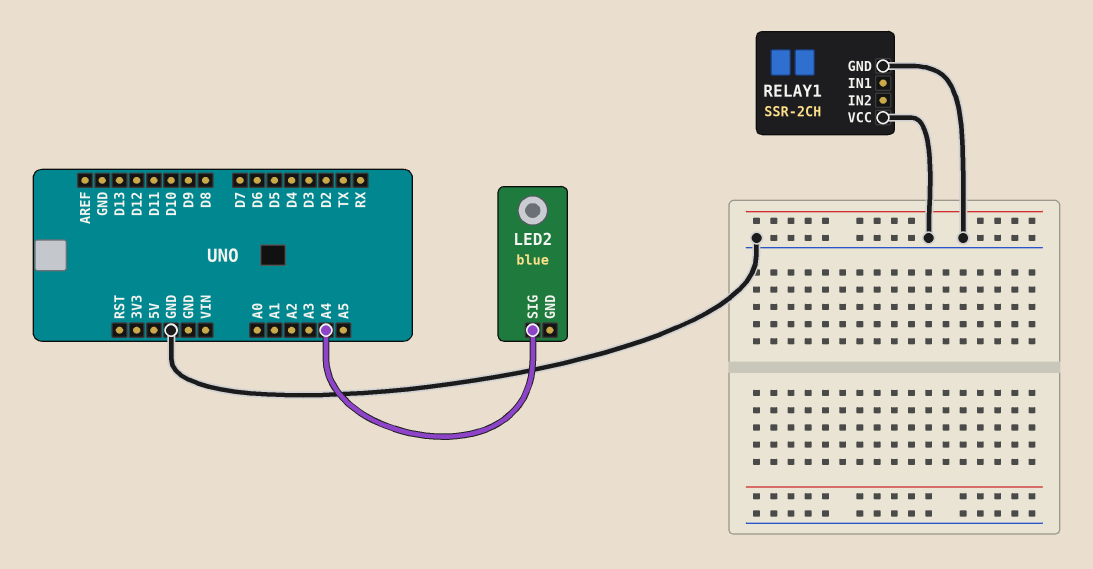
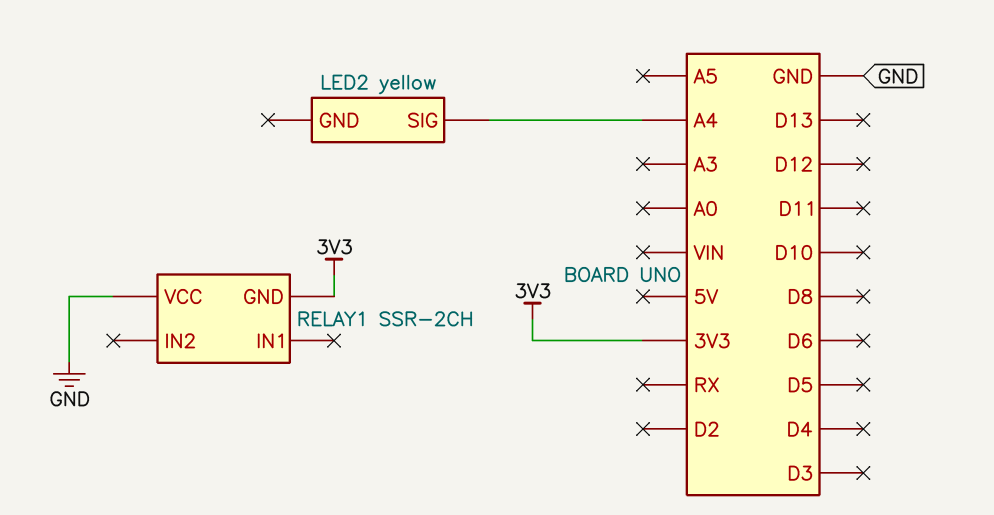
LED2: blue -> yellow
RELAY1 pin GND: GND -> 3V3

